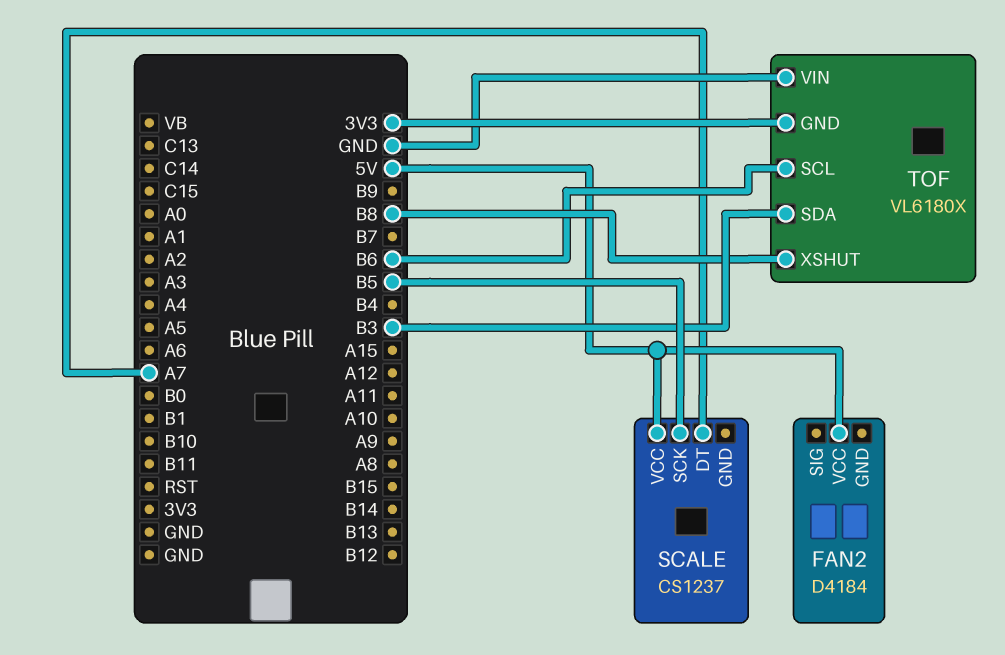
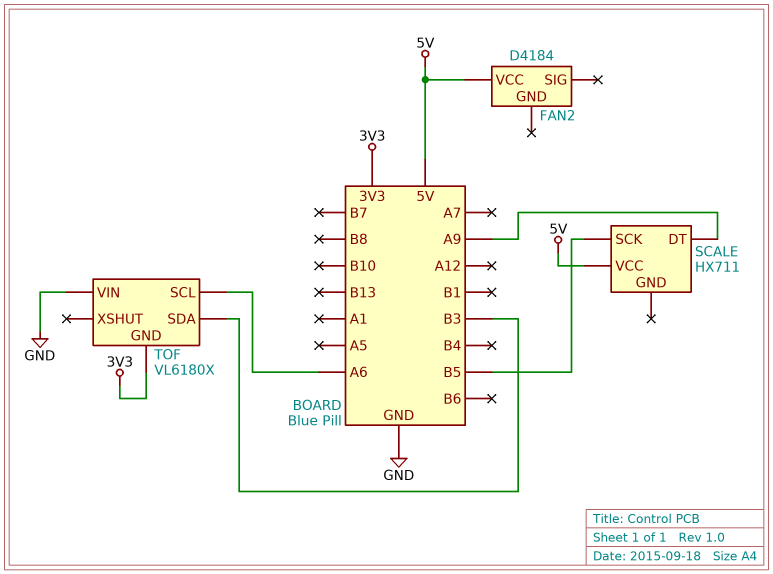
SCALE: CS1237 -> HX711
SCALE pin DT: A7 -> A9
TOF pin SCL: B6 -> A6
TOF pin XSHUT: B8 -> none

